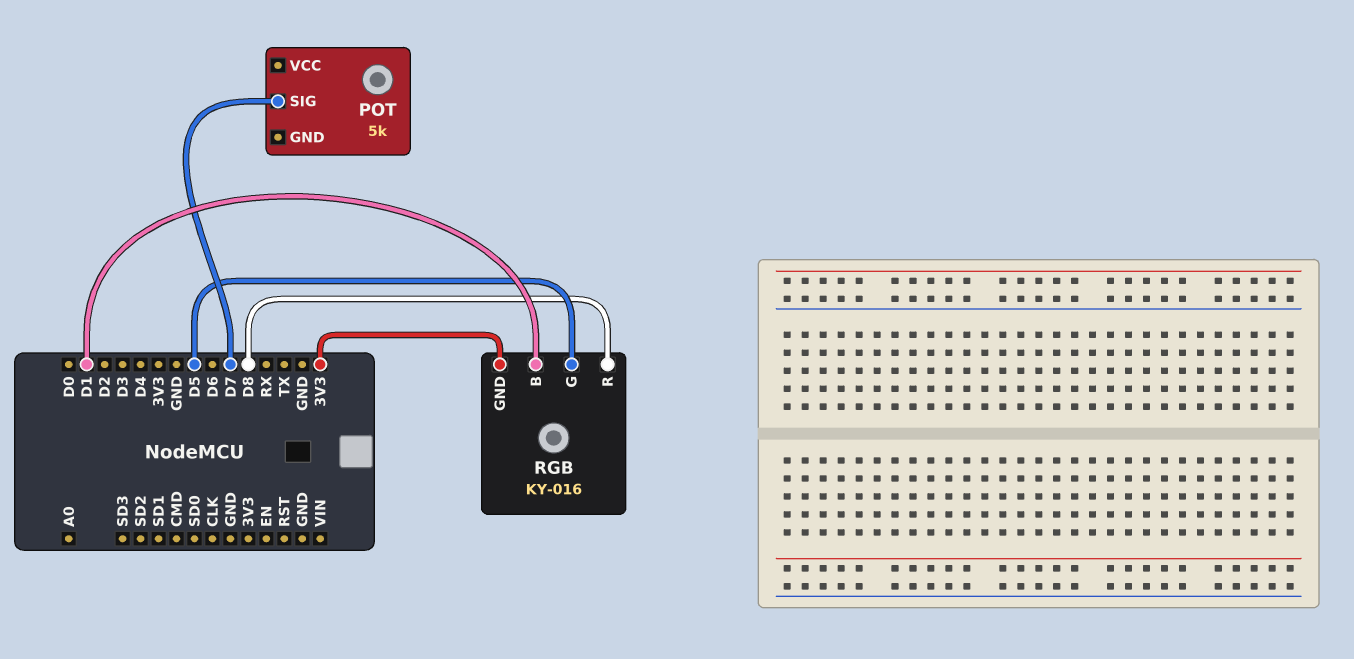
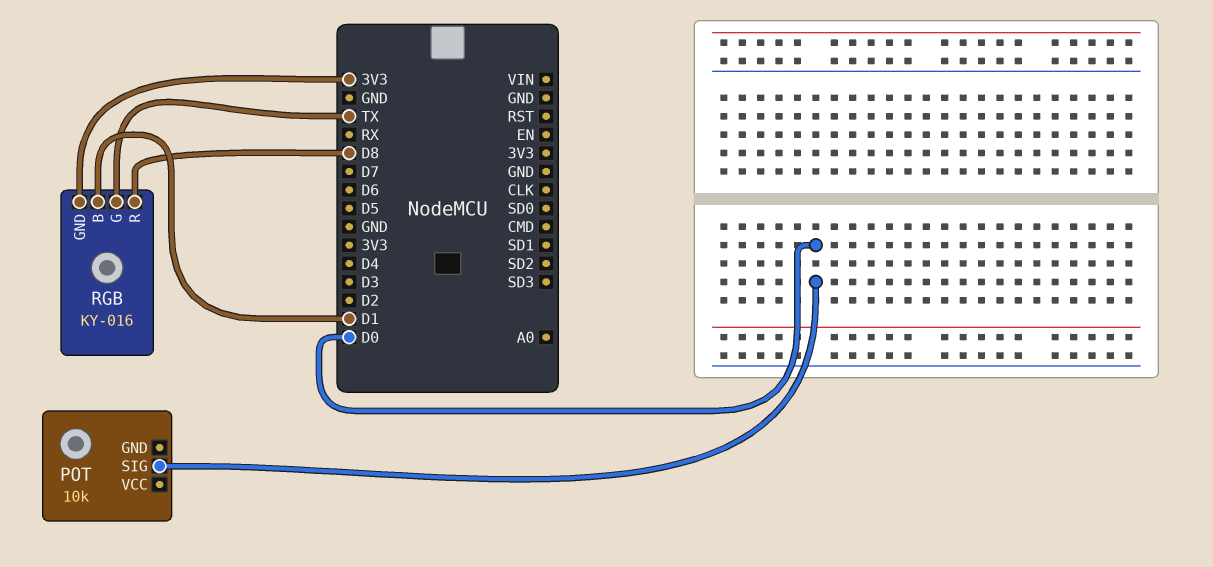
POT: 5k -> 10k
POT pin SIG: D7 -> D0
RGB pin G: D5 -> TX

